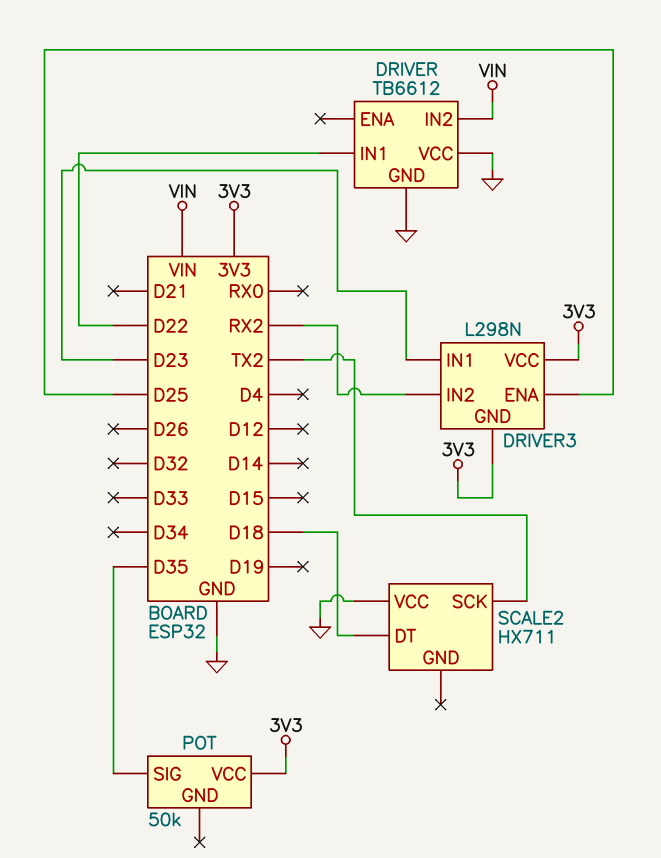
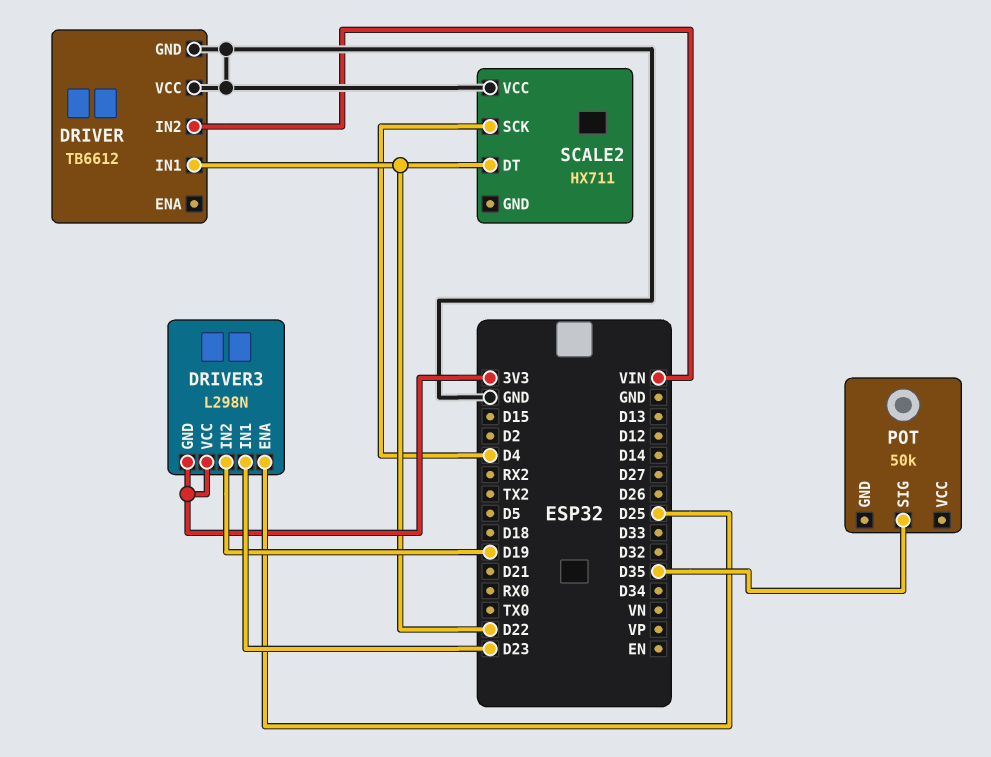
DRIVER3 pin IN2: RX2 -> D19
POT pin VCC: 3V3 -> none
SCALE2 pin DT: D18 -> D22
SCALE2 pin SCK: TX2 -> D4

